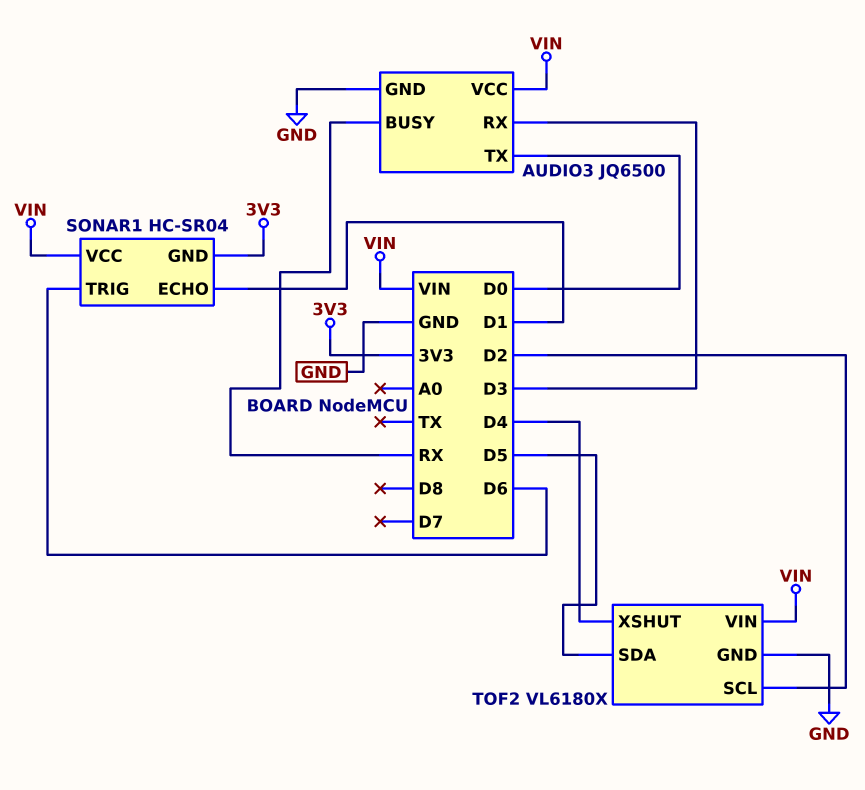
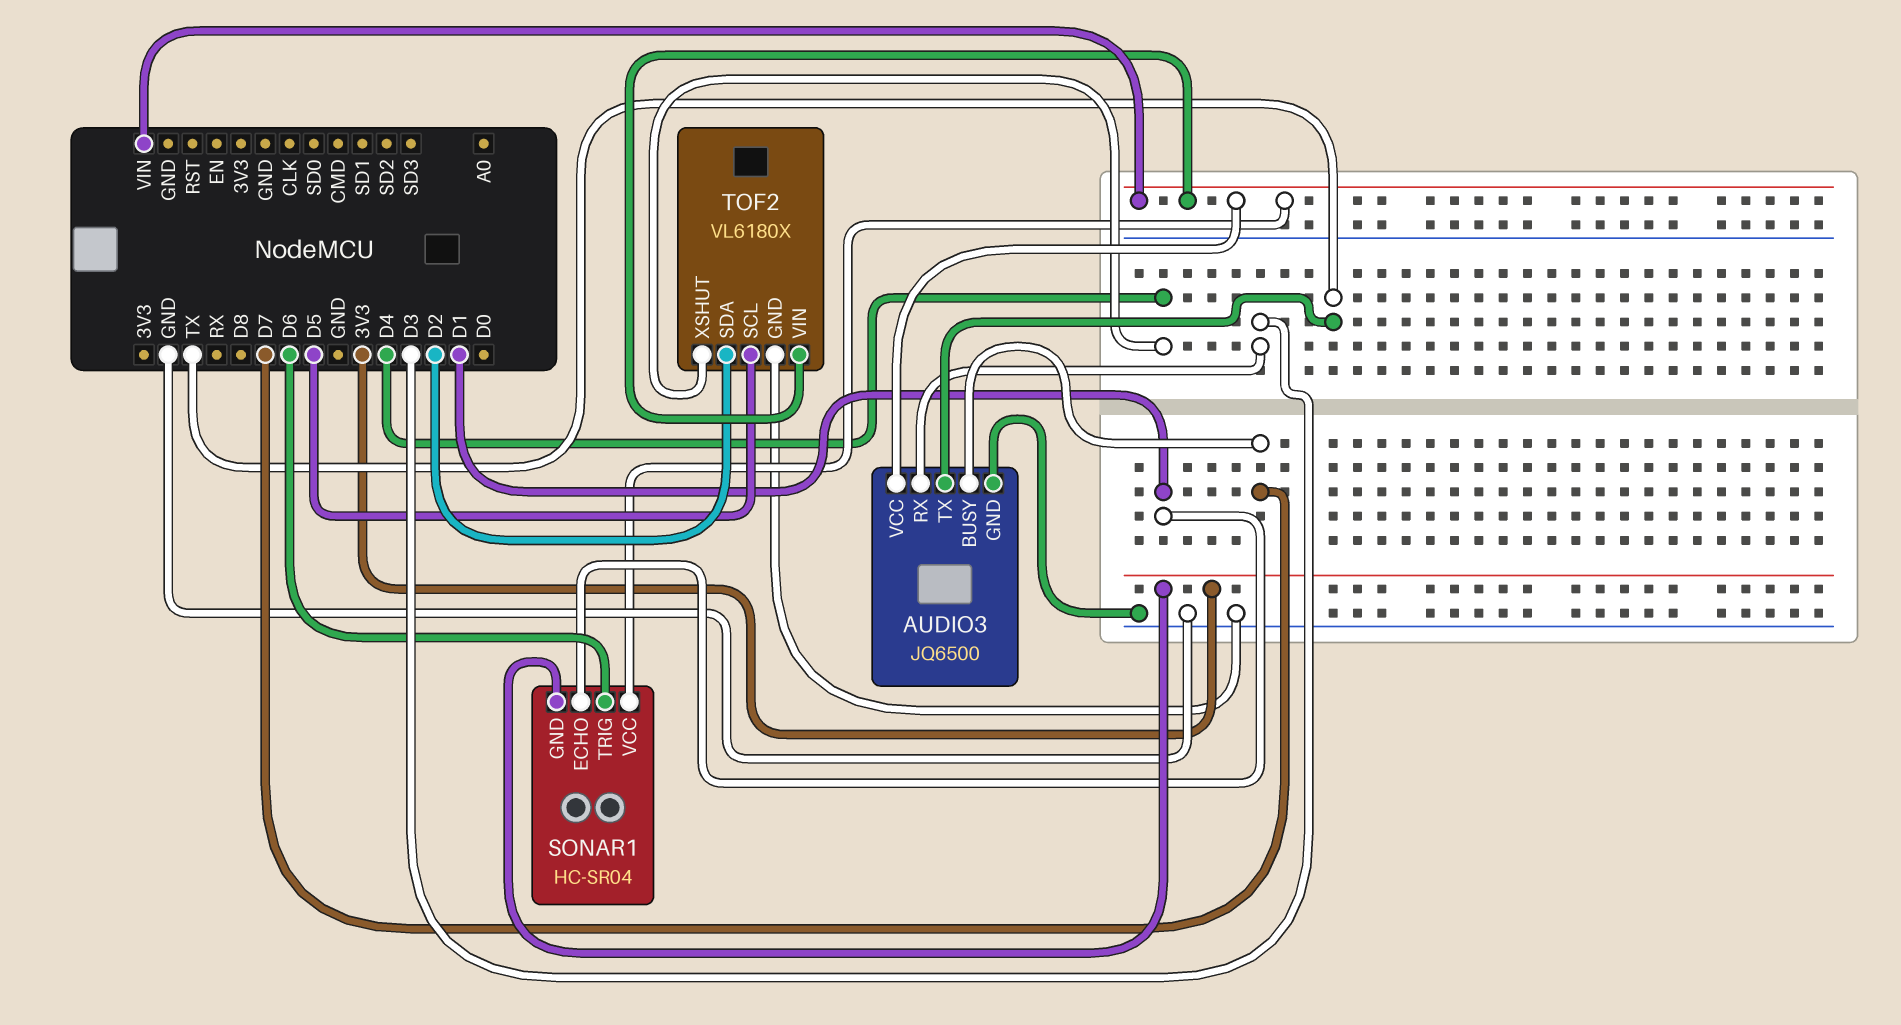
AUDIO3 pin BUSY: RX -> D7
AUDIO3 pin TX: D0 -> TX
TOF2 pin SCL: D2 -> D5
TOF2 pin SDA: D5 -> D2

